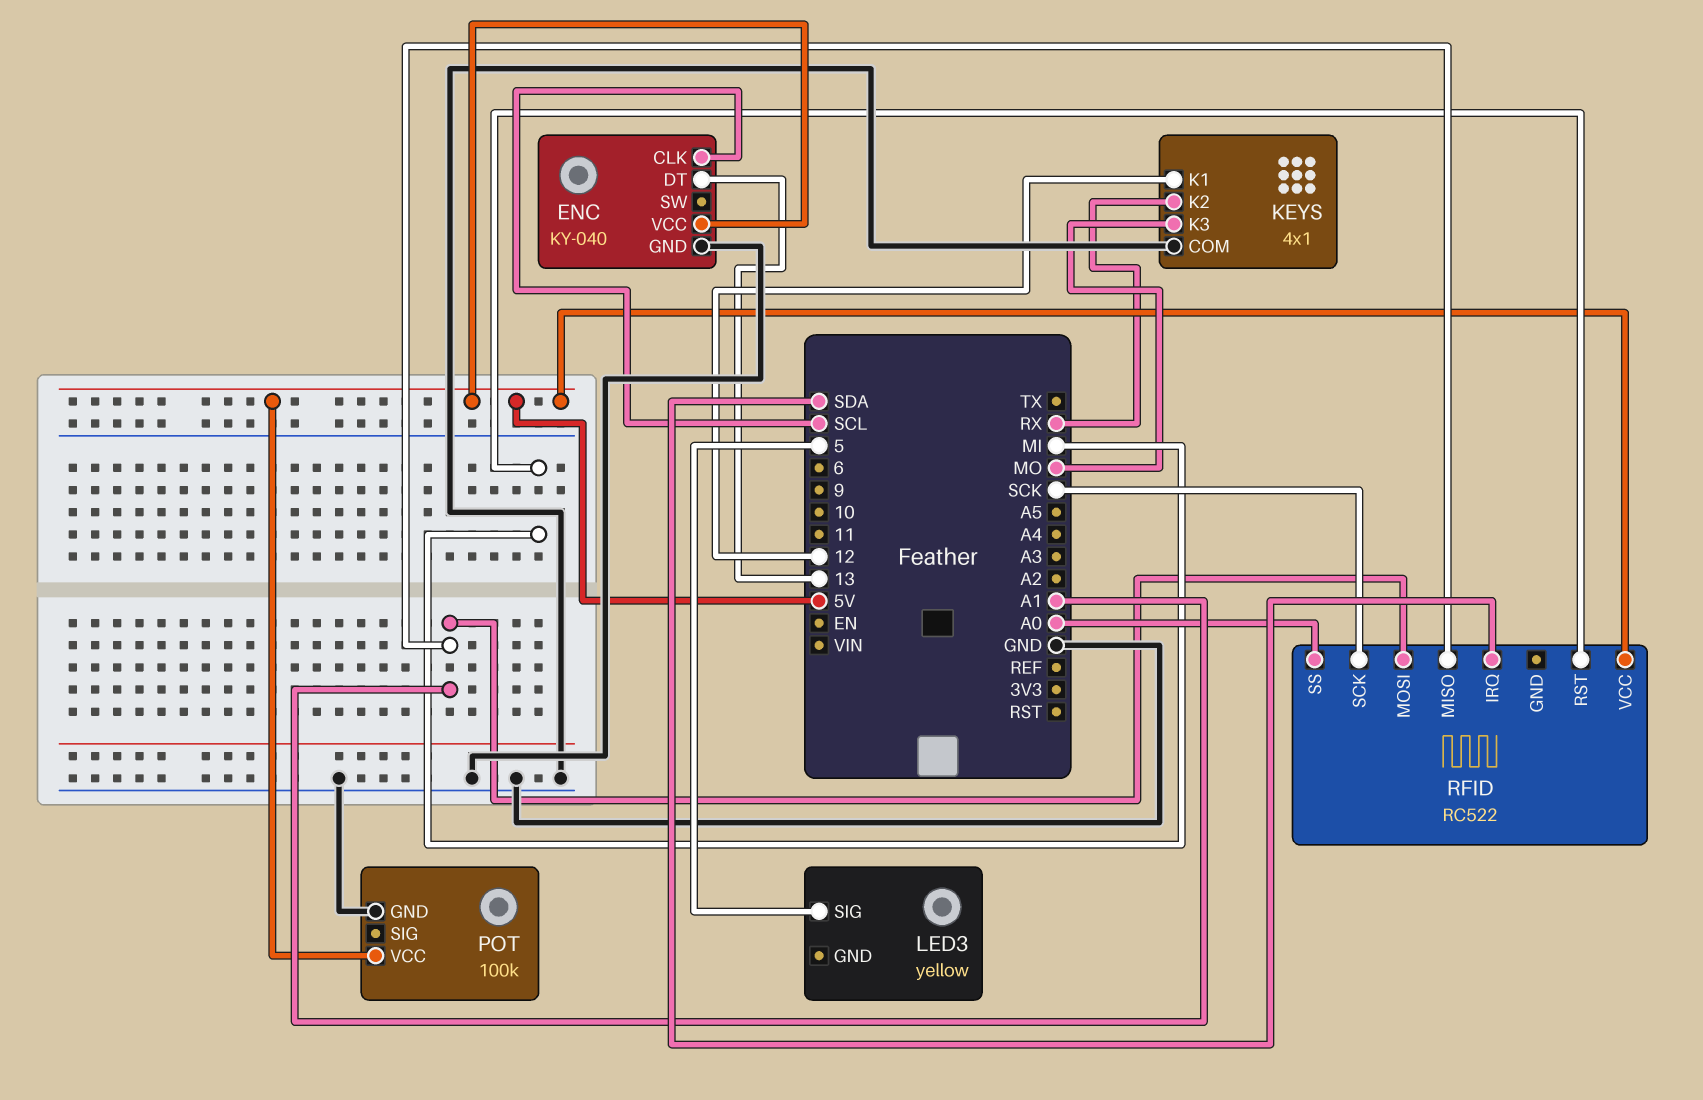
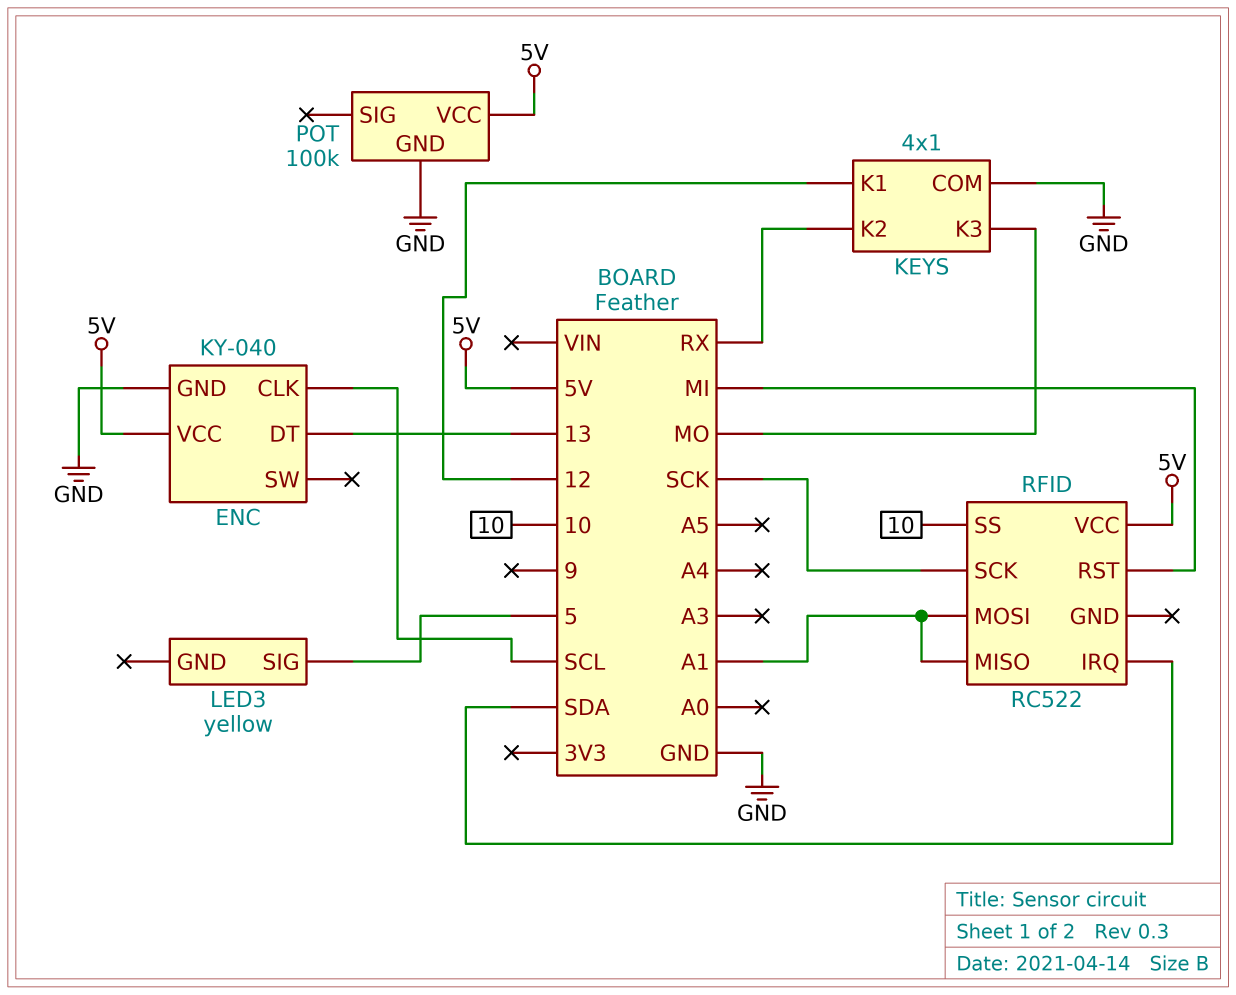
RFID pin SS: A0 -> 10

